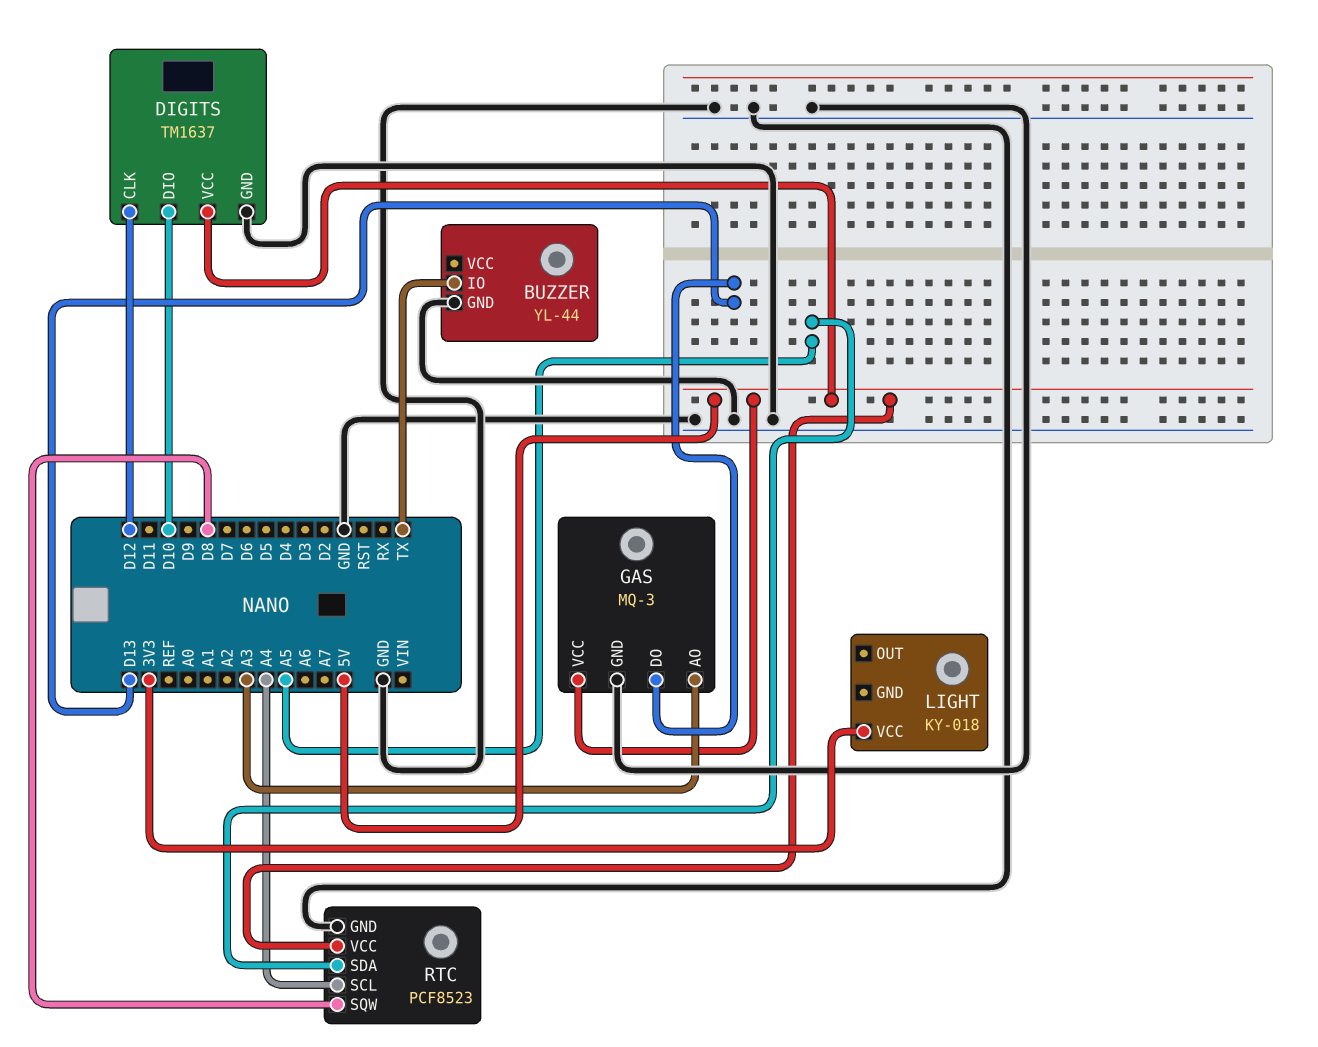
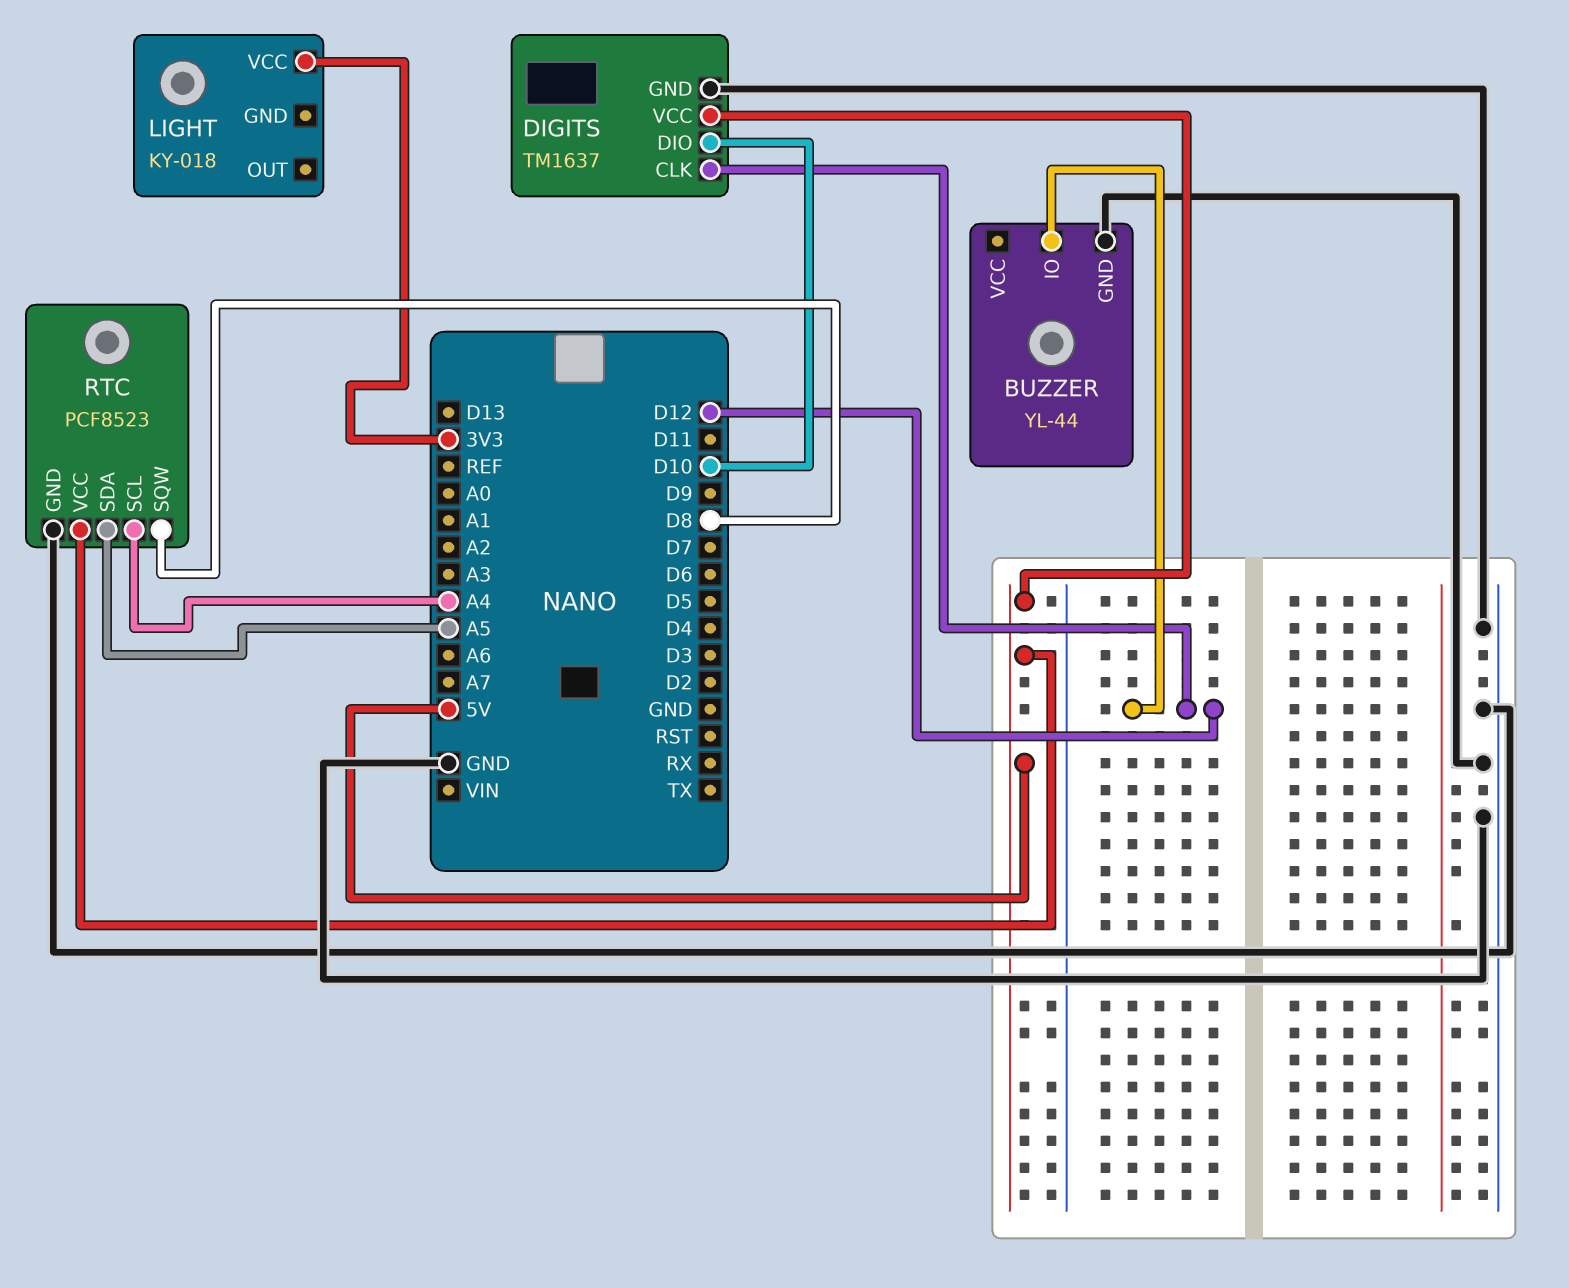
BUZZER pin IO: TX -> D12
GAS: MQ-3 -> none
GAS pin AO: A3 -> none
GAS pin DO: D13 -> none
GAS pin GND: GND -> none
GAS pin VCC: 5V -> none

